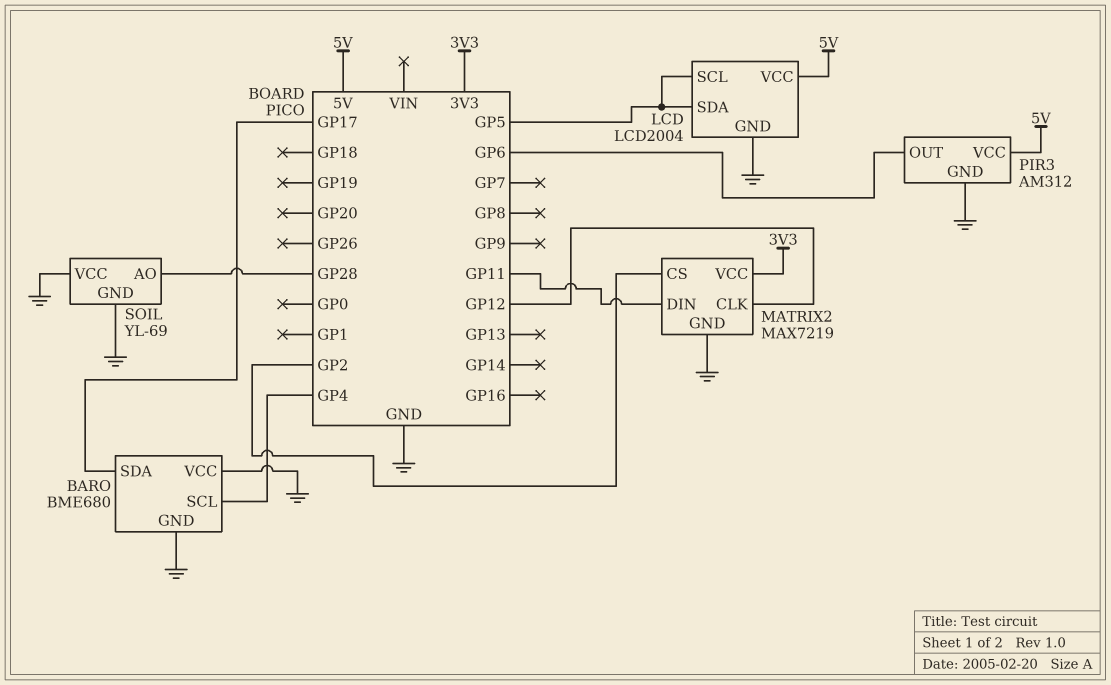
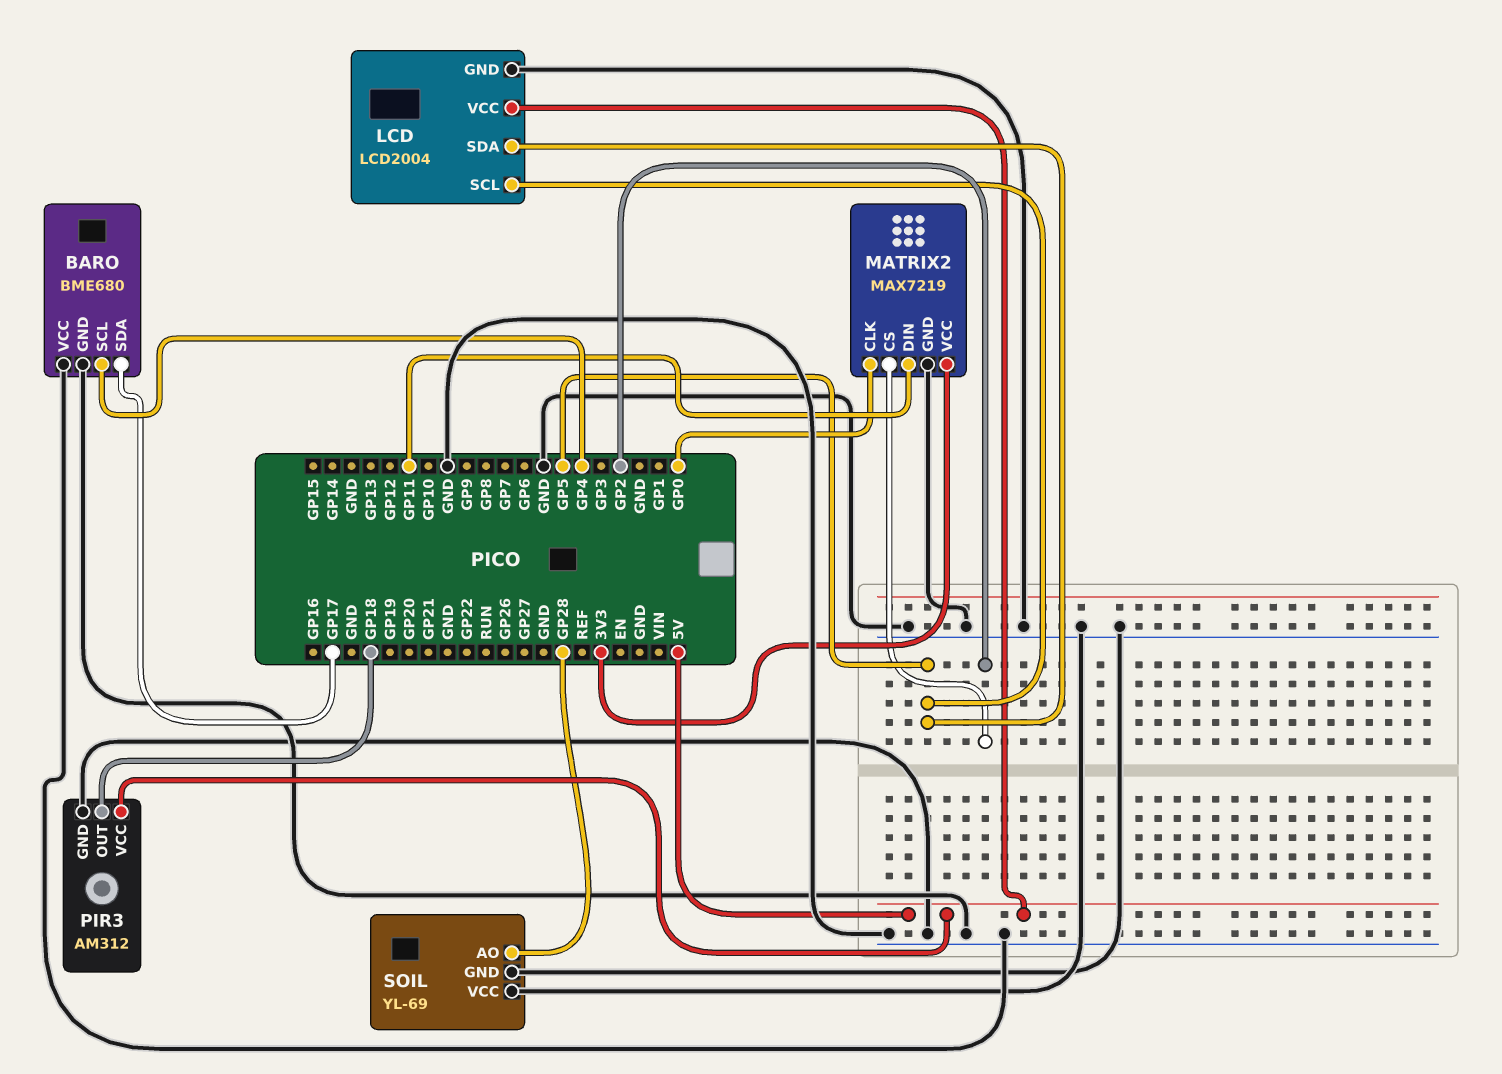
MATRIX2 pin CLK: GP12 -> GP0
PIR3 pin OUT: GP6 -> GP18

